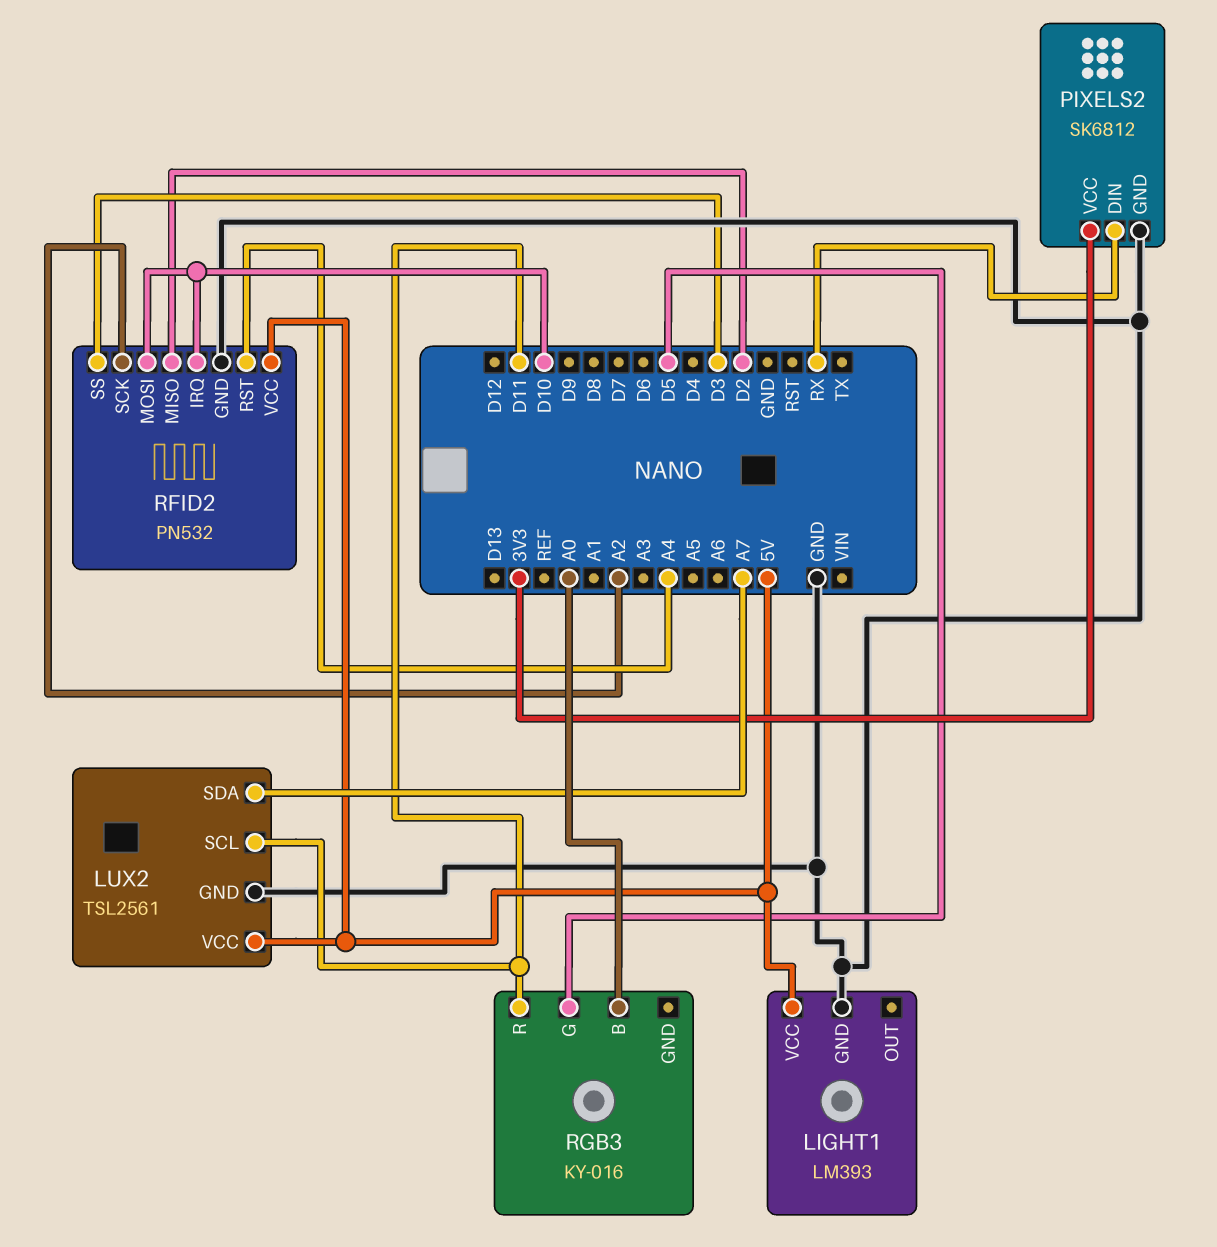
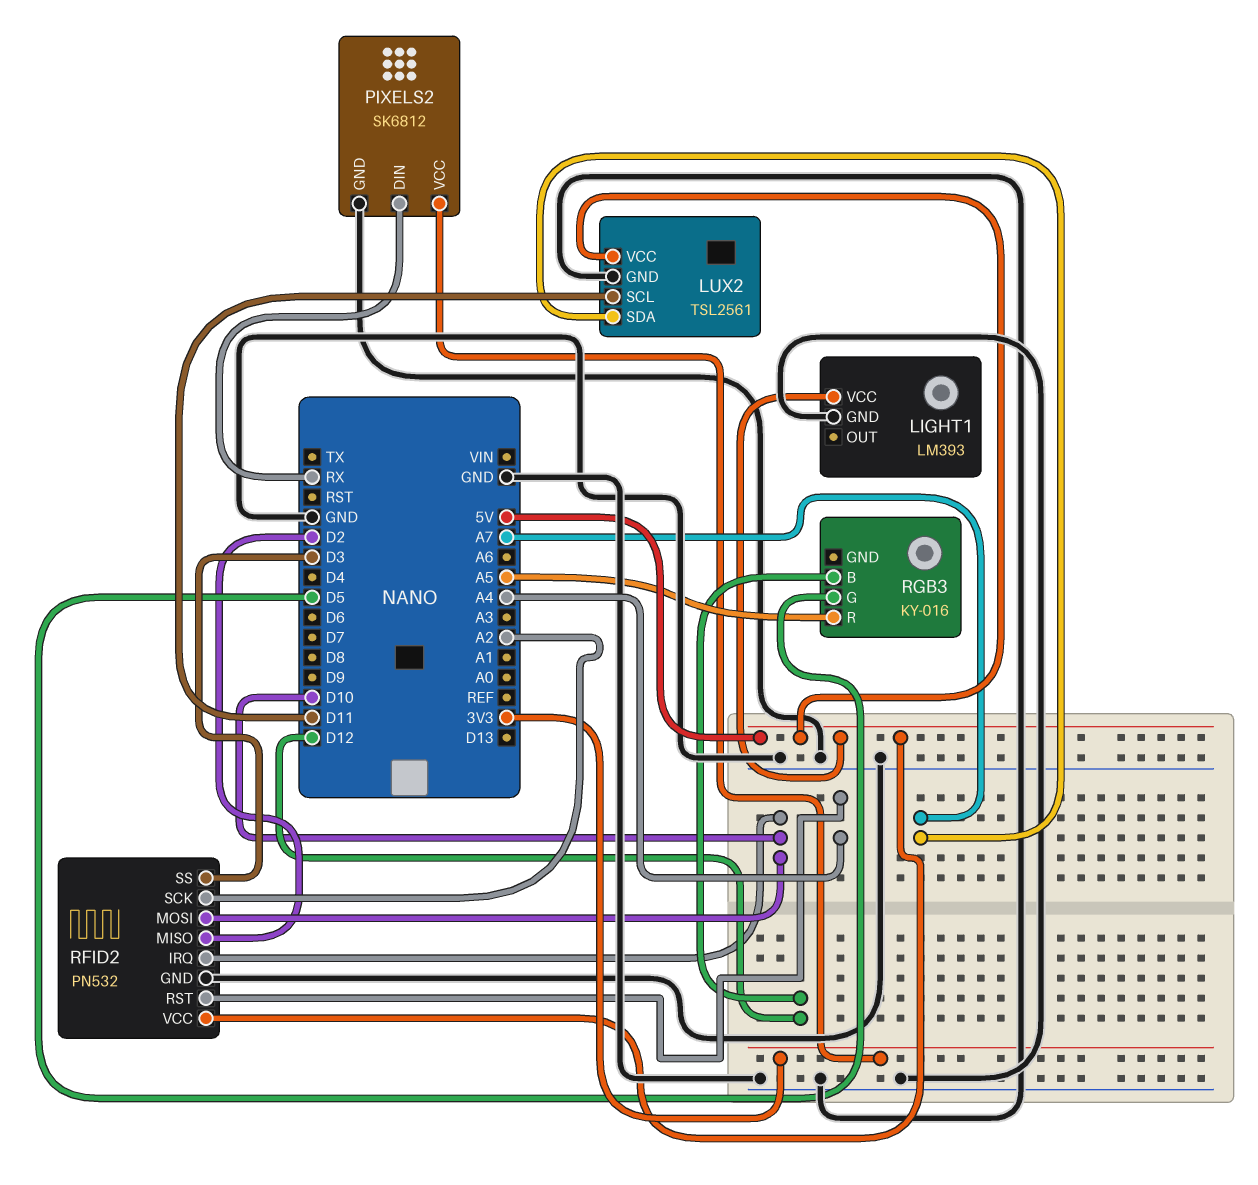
RGB3 pin B: A0 -> D12
RGB3 pin R: D11 -> A5

